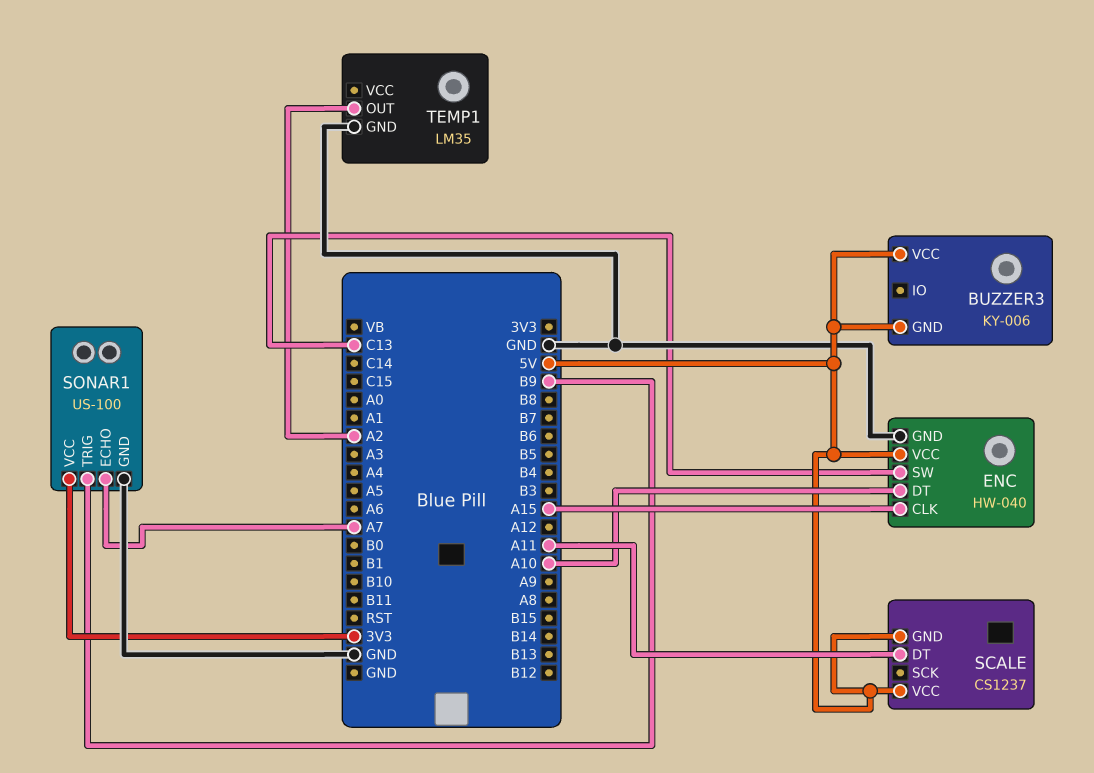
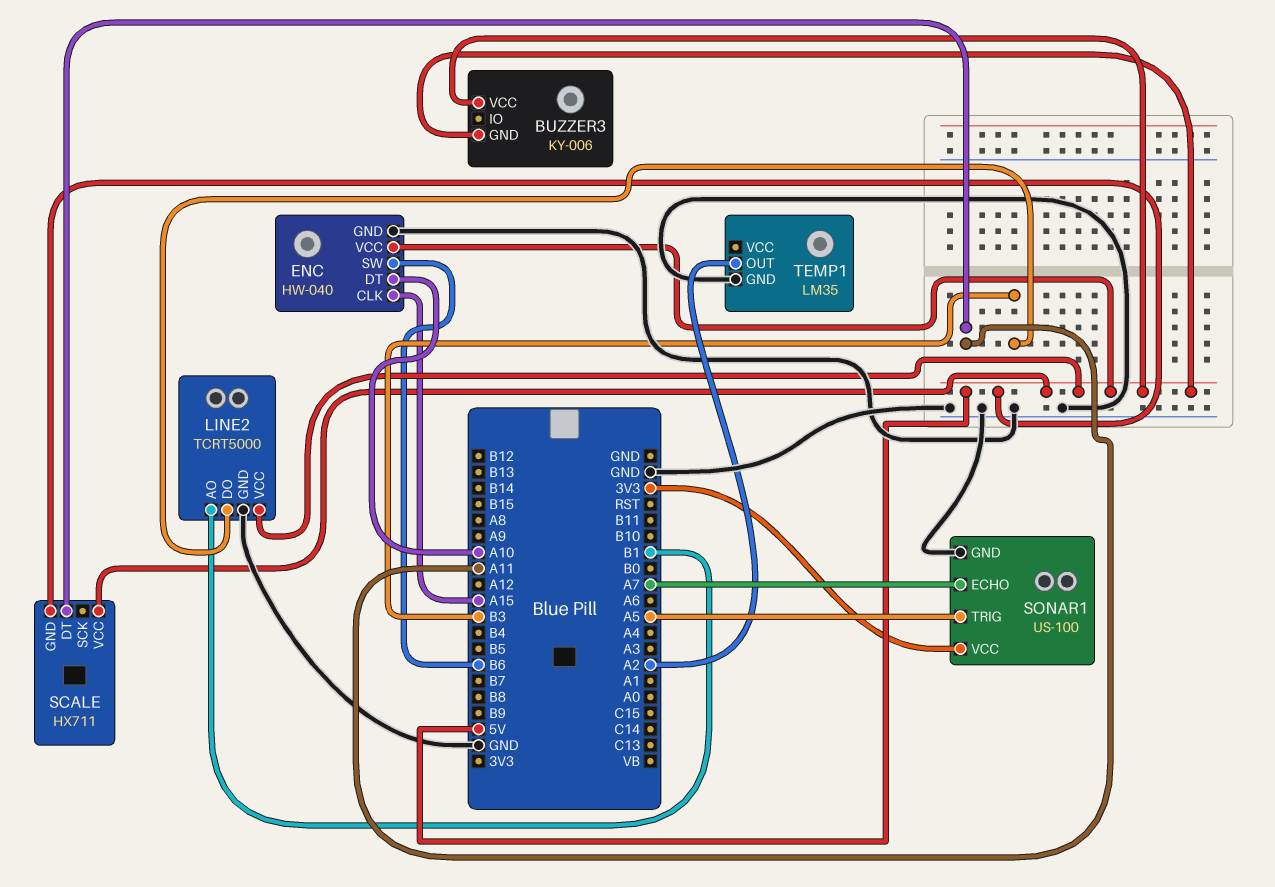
ENC pin SW: C13 -> B6
LINE2: none -> TCRT5000
LINE2 pin AO: none -> B1
LINE2 pin DO: none -> B3
LINE2 pin GND: none -> GND
LINE2 pin VCC: none -> 5V
SCALE: CS1237 -> HX711
SONAR1 pin TRIG: B9 -> A5

